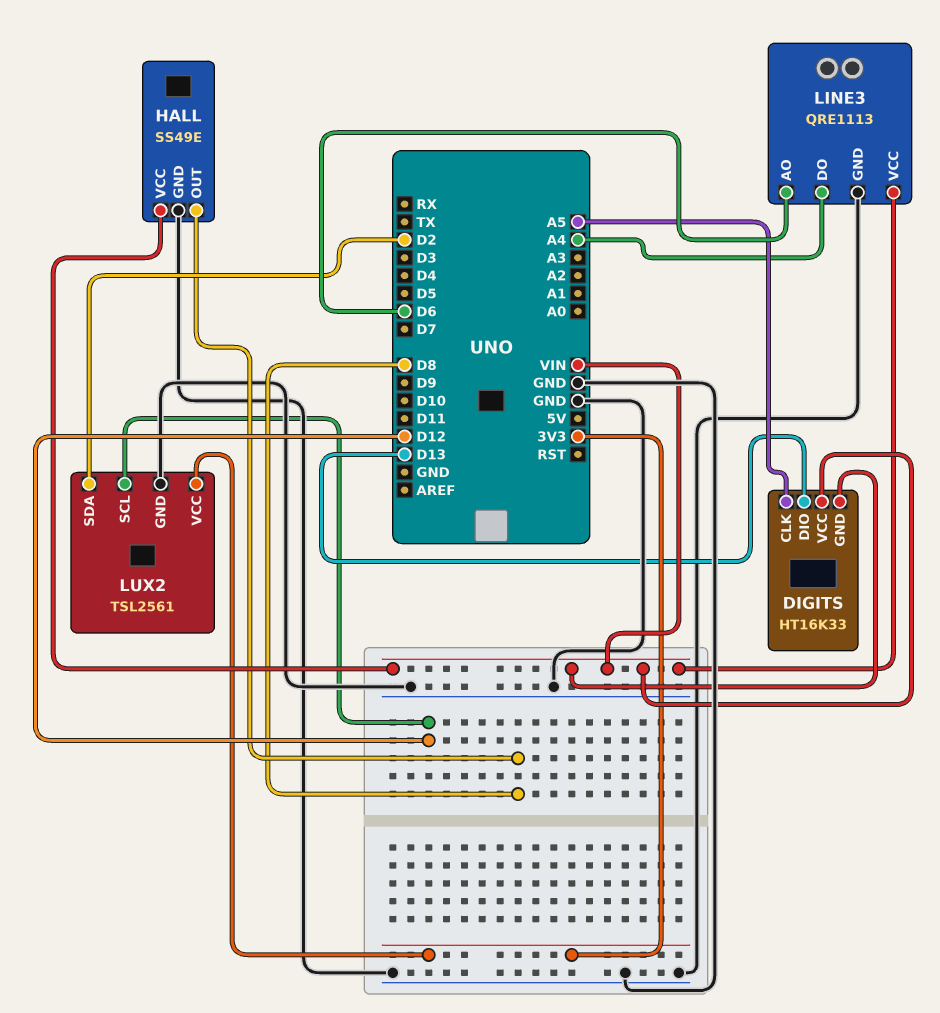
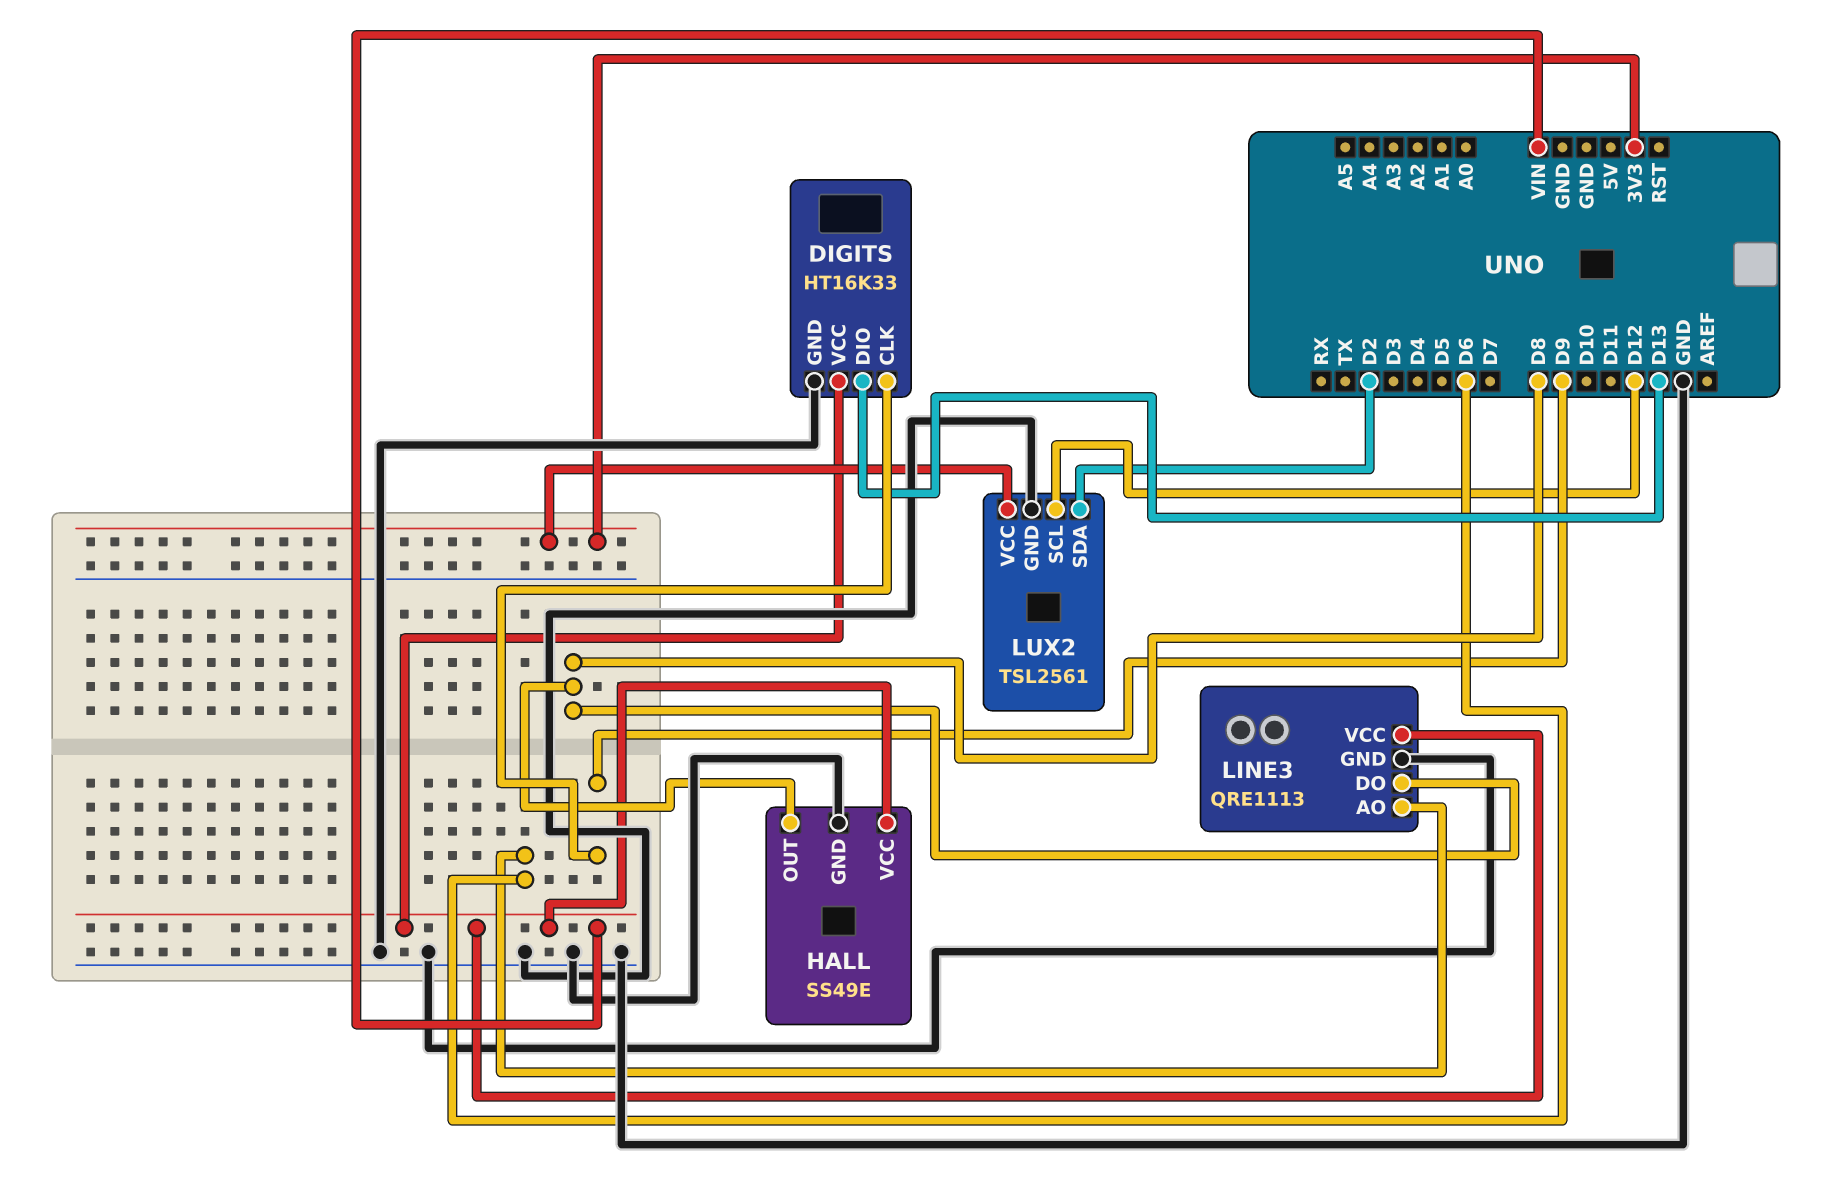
DIGITS pin CLK: A5 -> D9
DIGITS pin GND: VIN -> GND
LINE3 pin DO: A4 -> D8

